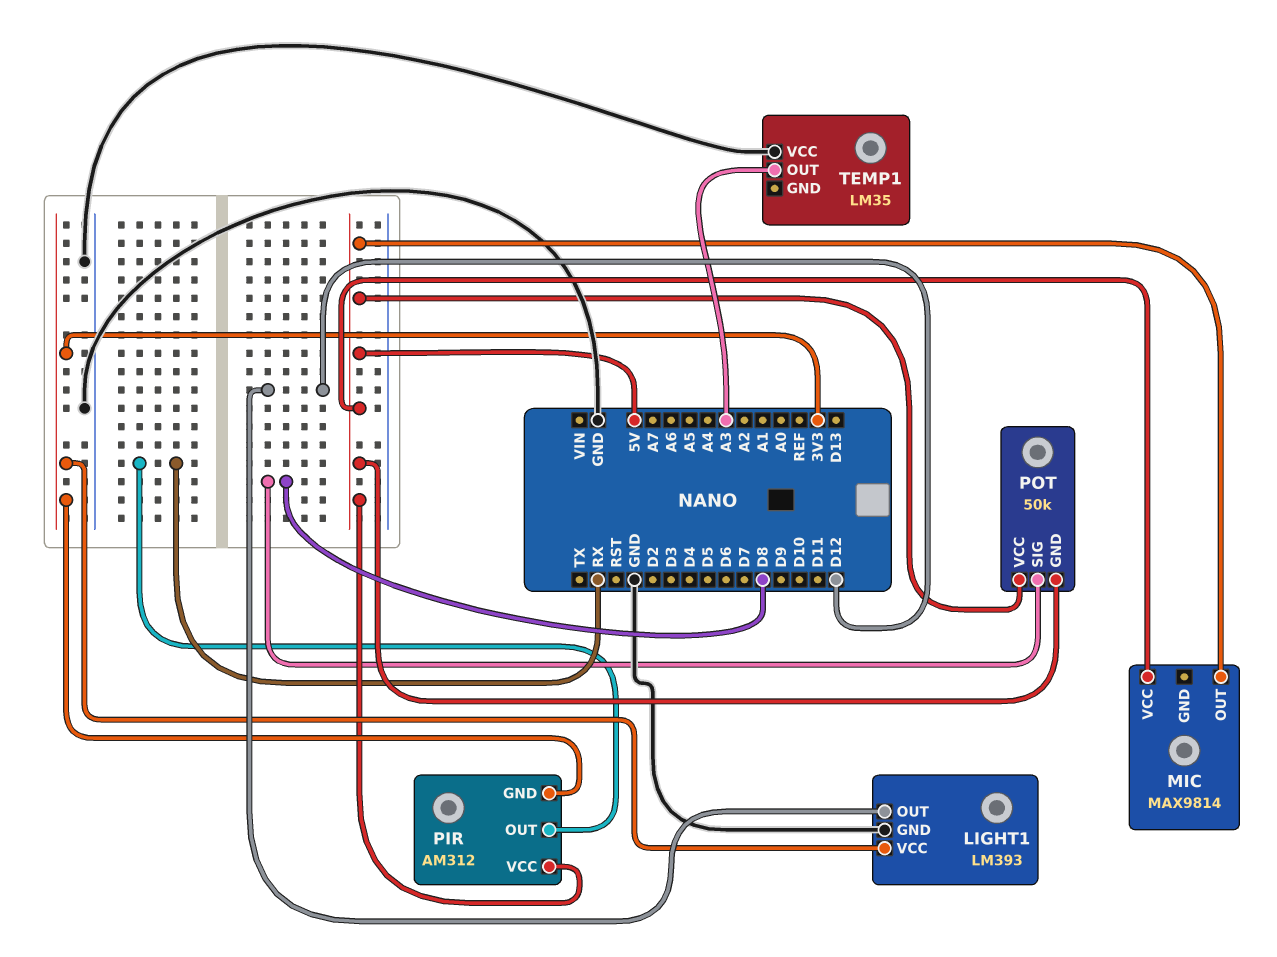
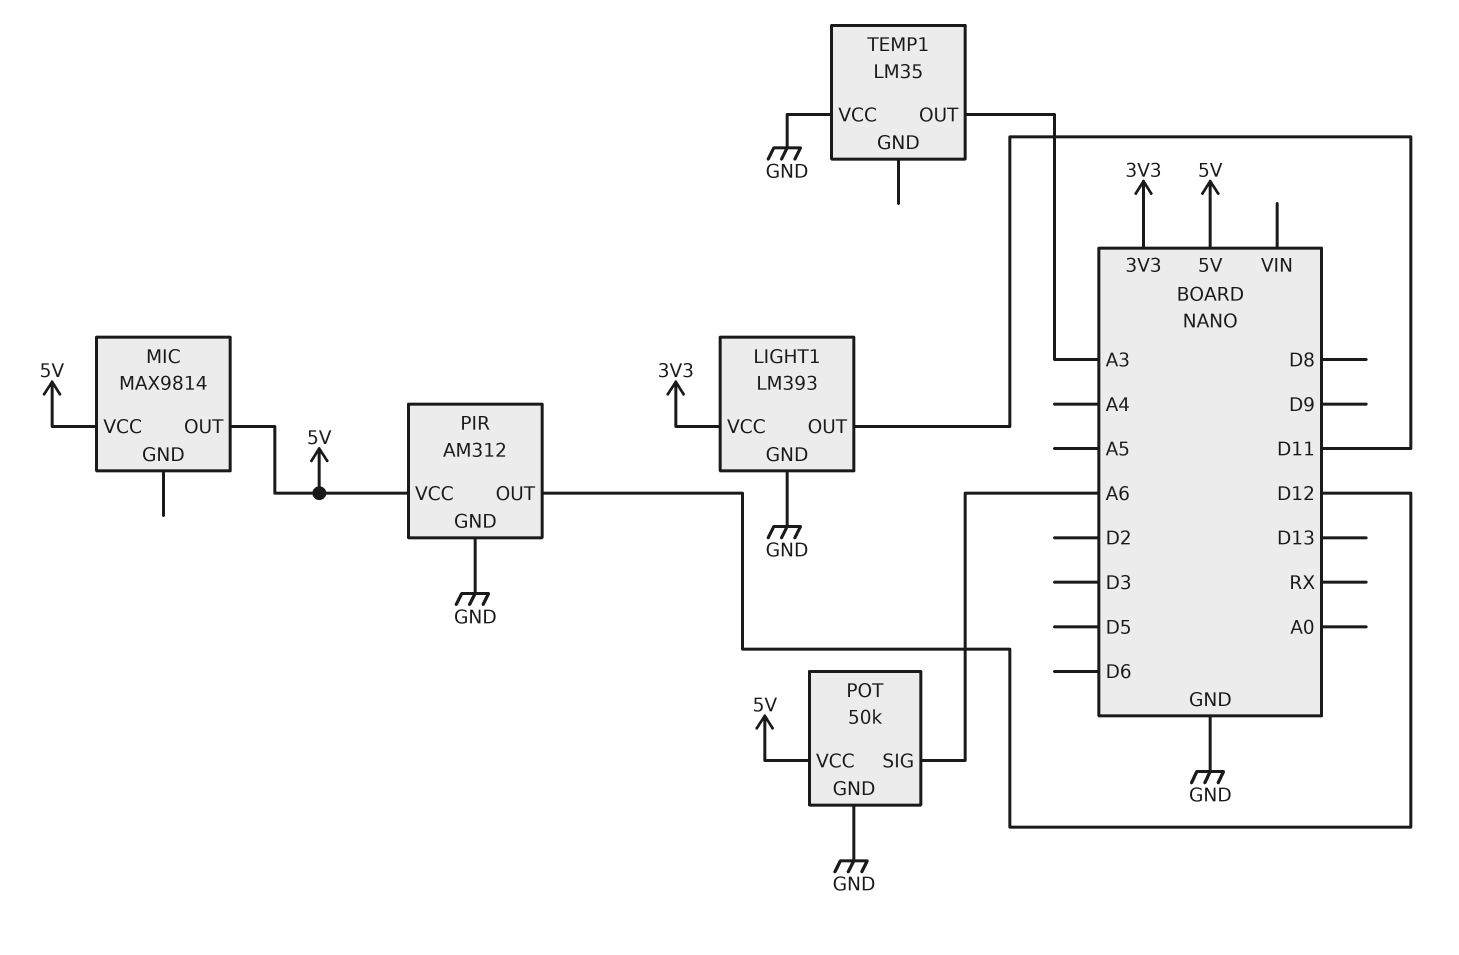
LIGHT1 pin OUT: D12 -> D11
PIR pin GND: 3V3 -> GND
PIR pin OUT: RX -> D12
POT pin GND: 5V -> GND
POT pin SIG: D8 -> A6

